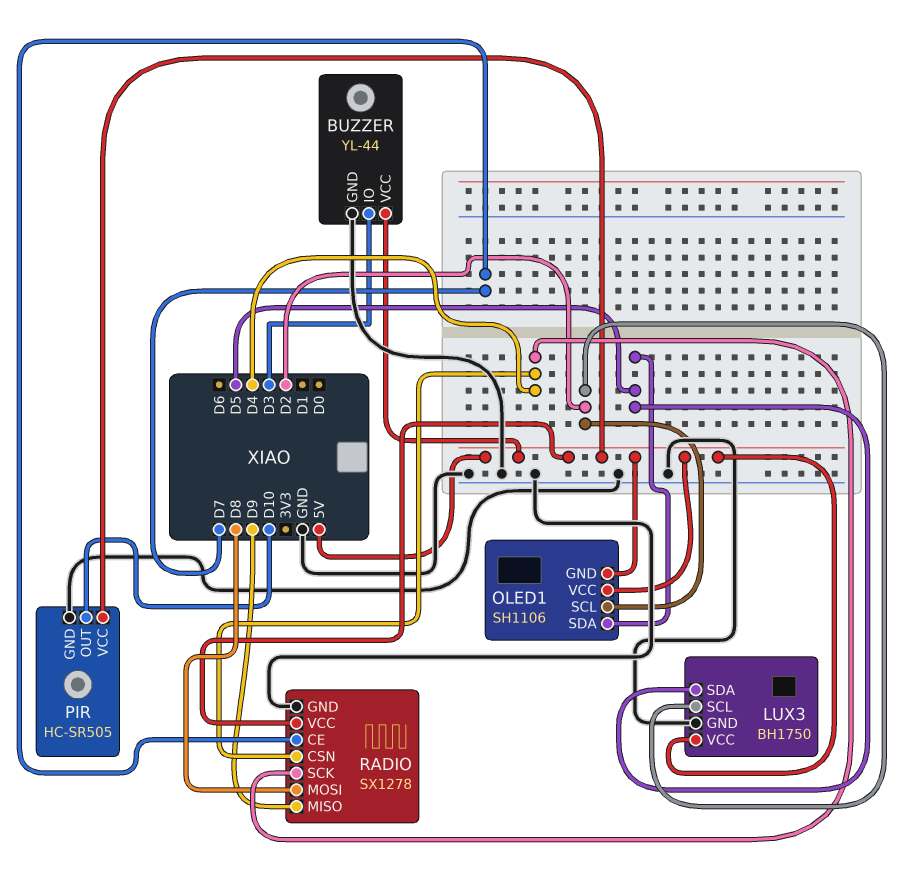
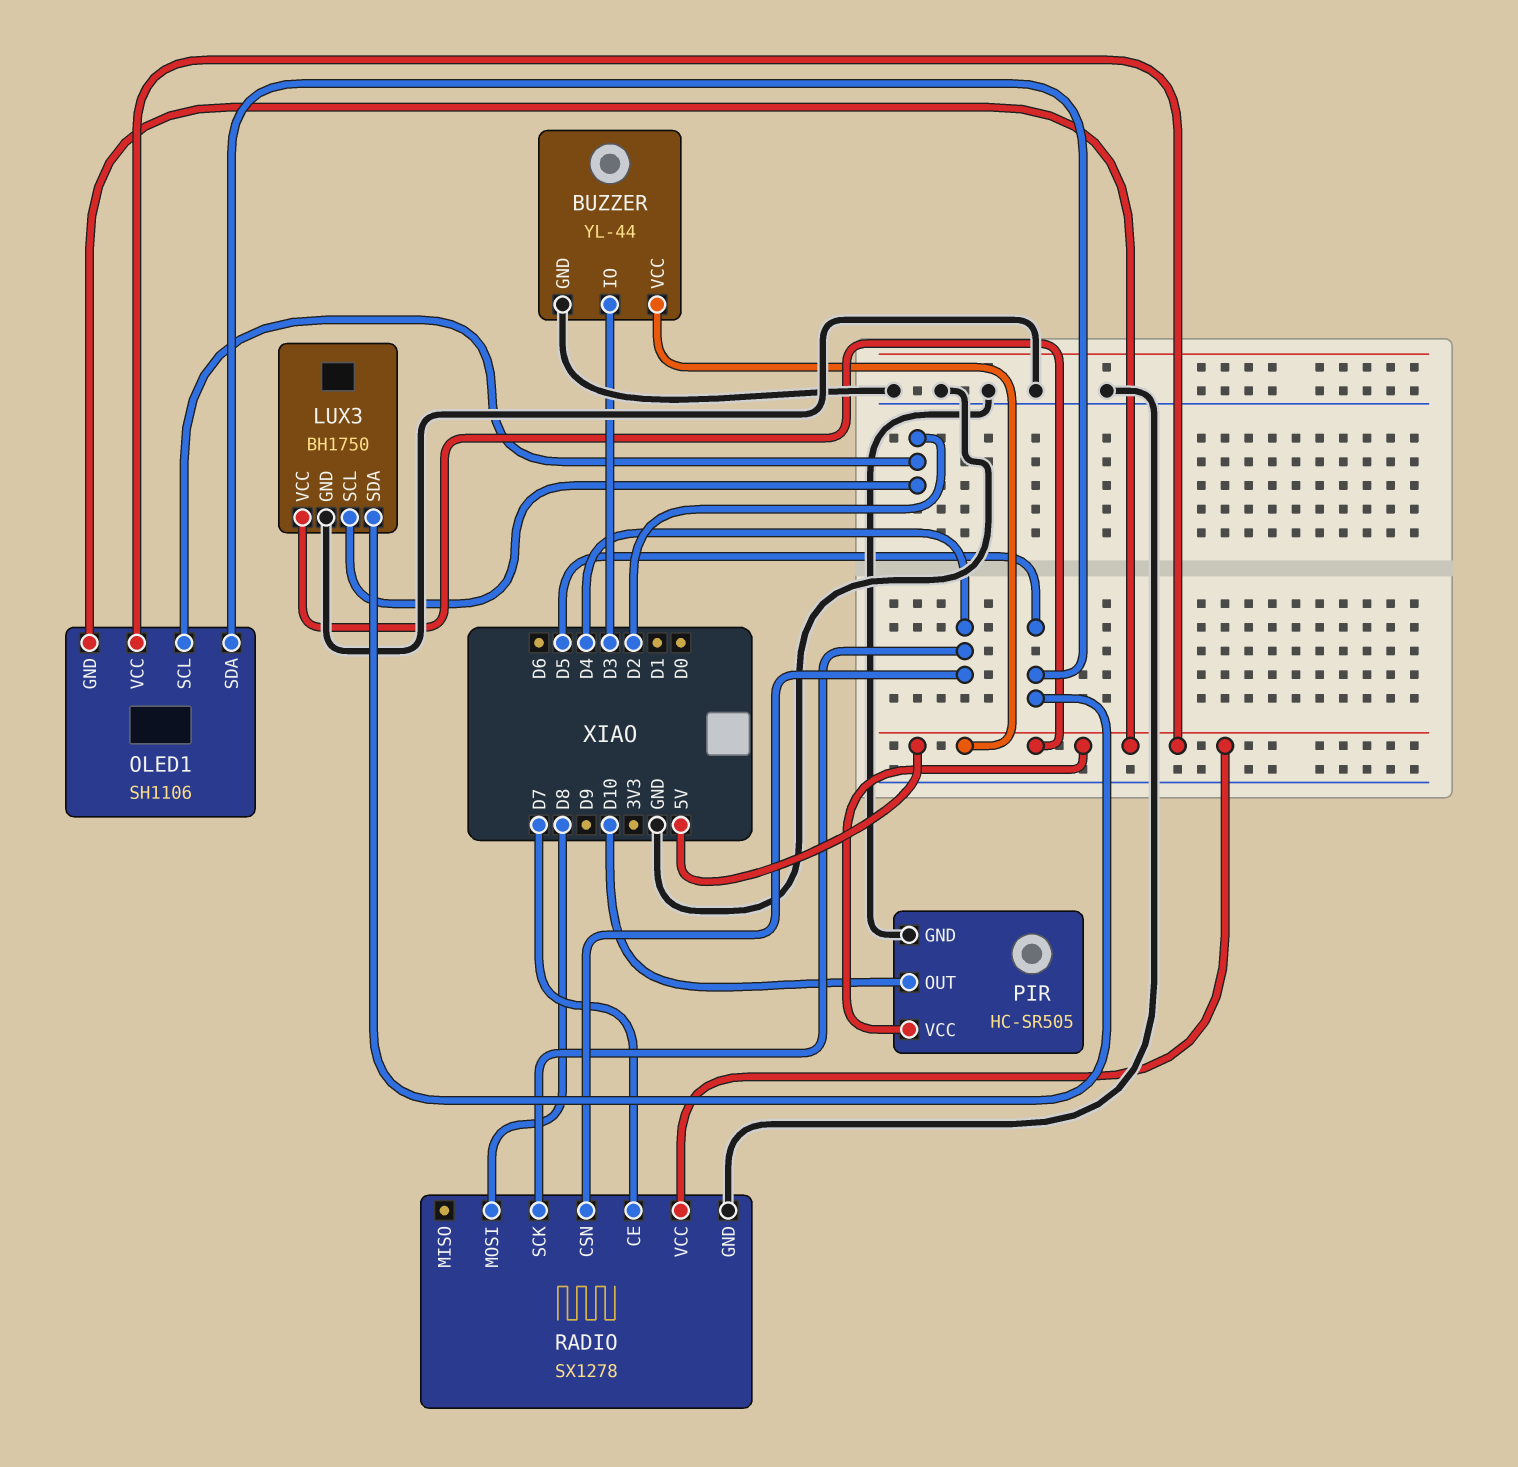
RADIO pin MISO: D9 -> none

